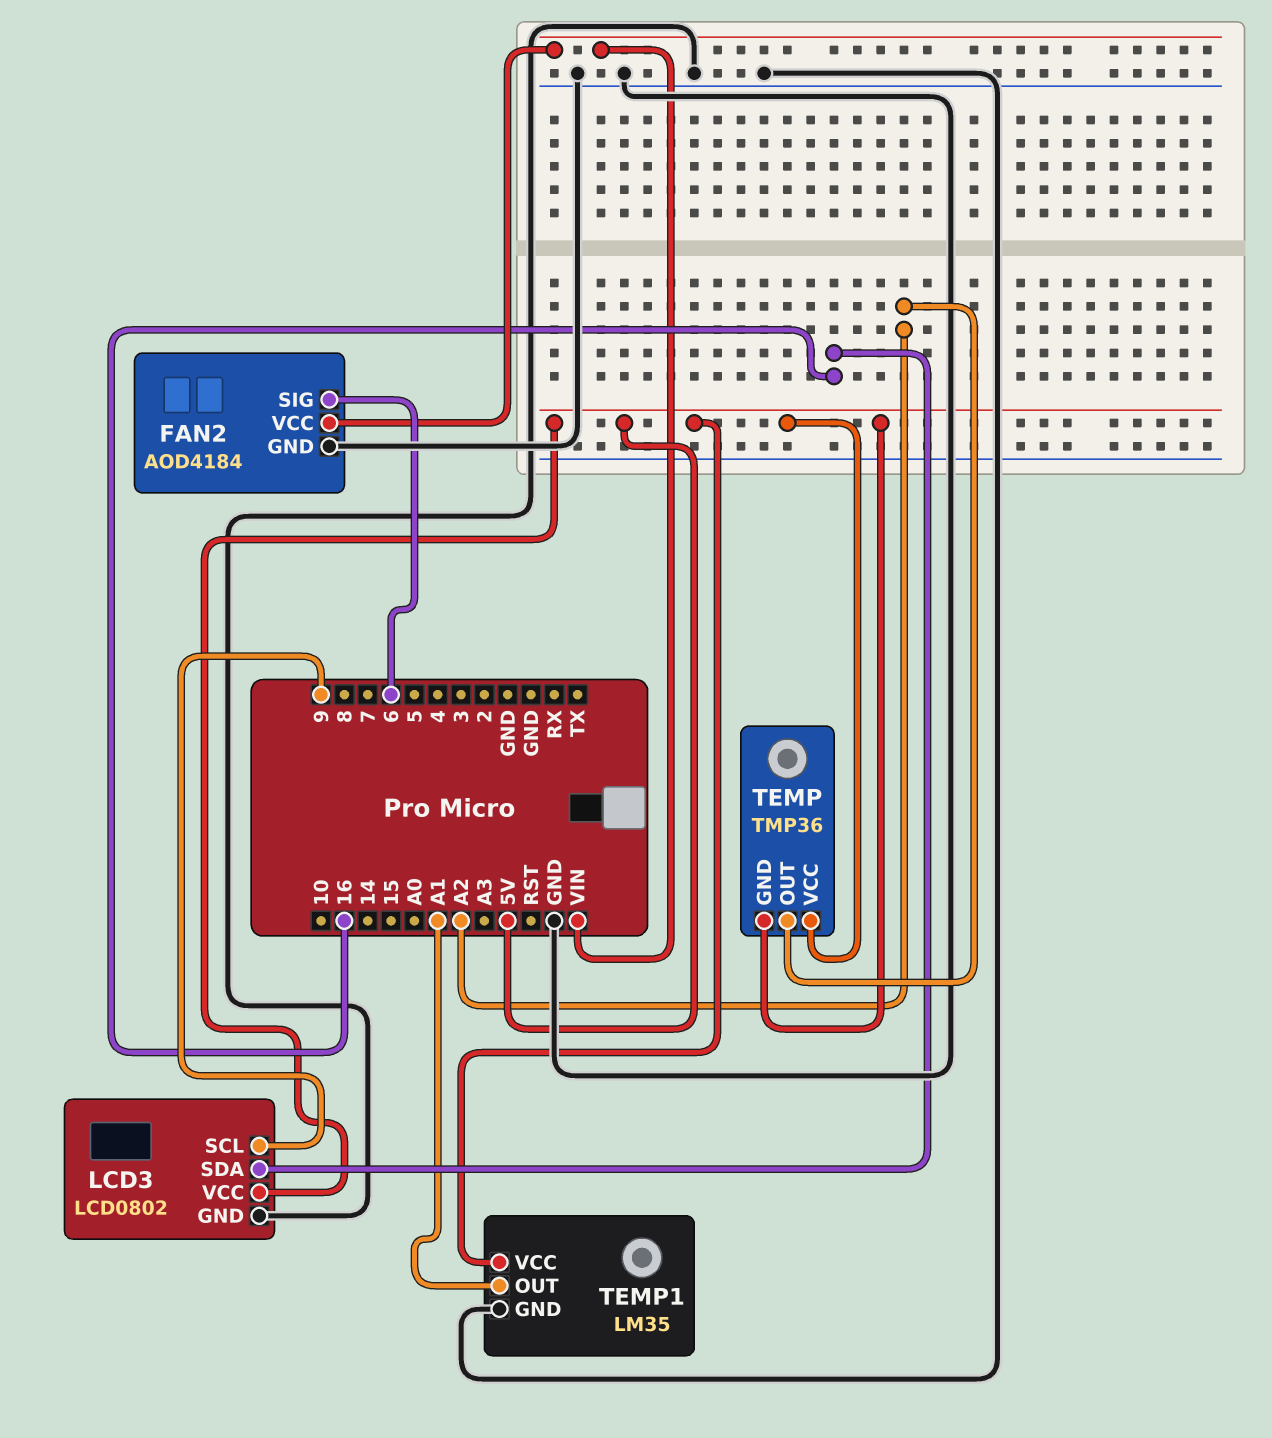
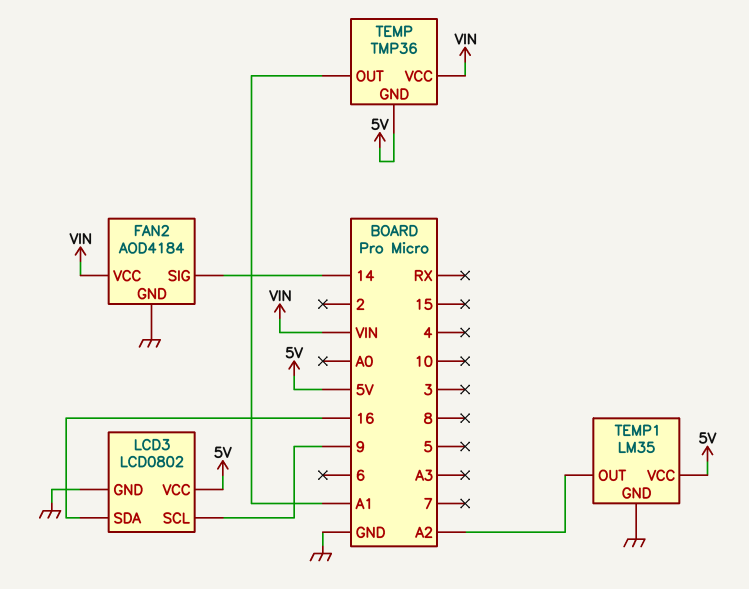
FAN2 pin SIG: 6 -> 14
TEMP pin OUT: A2 -> A1
TEMP pin VCC: 5V -> VIN
TEMP1 pin OUT: A1 -> A2

